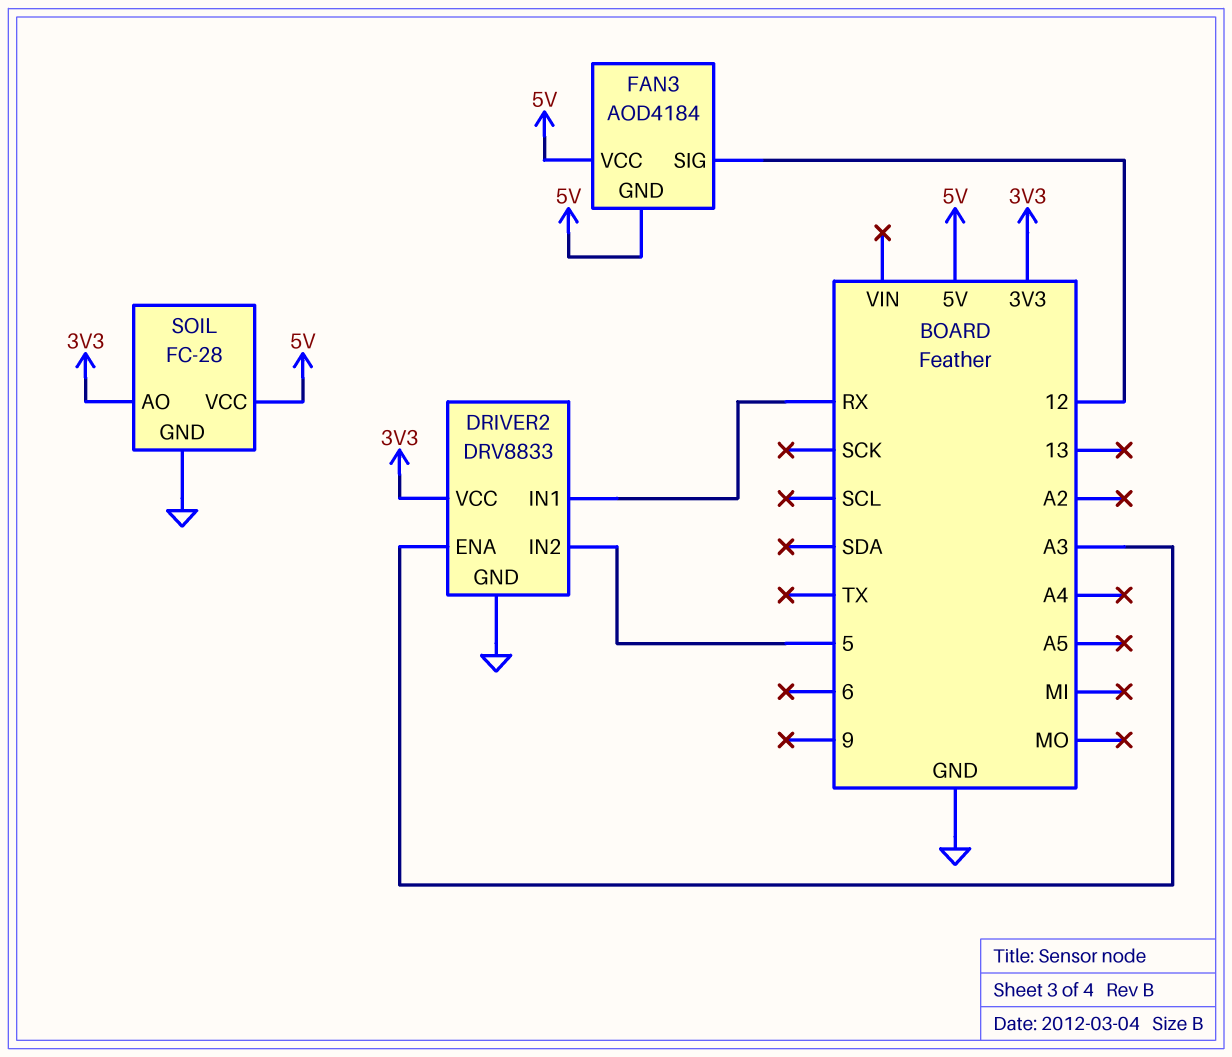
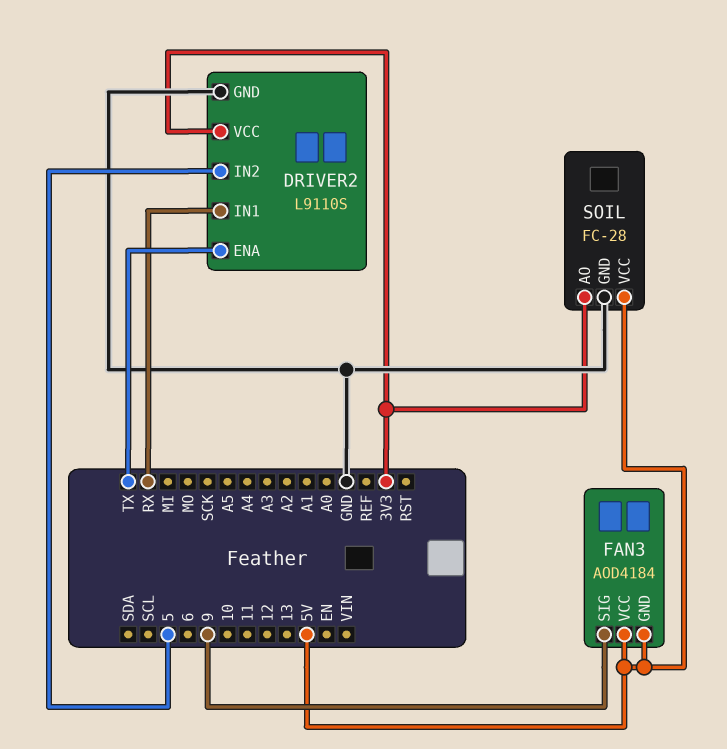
DRIVER2: DRV8833 -> L9110S
DRIVER2 pin ENA: A3 -> TX
FAN3 pin SIG: 12 -> 9

